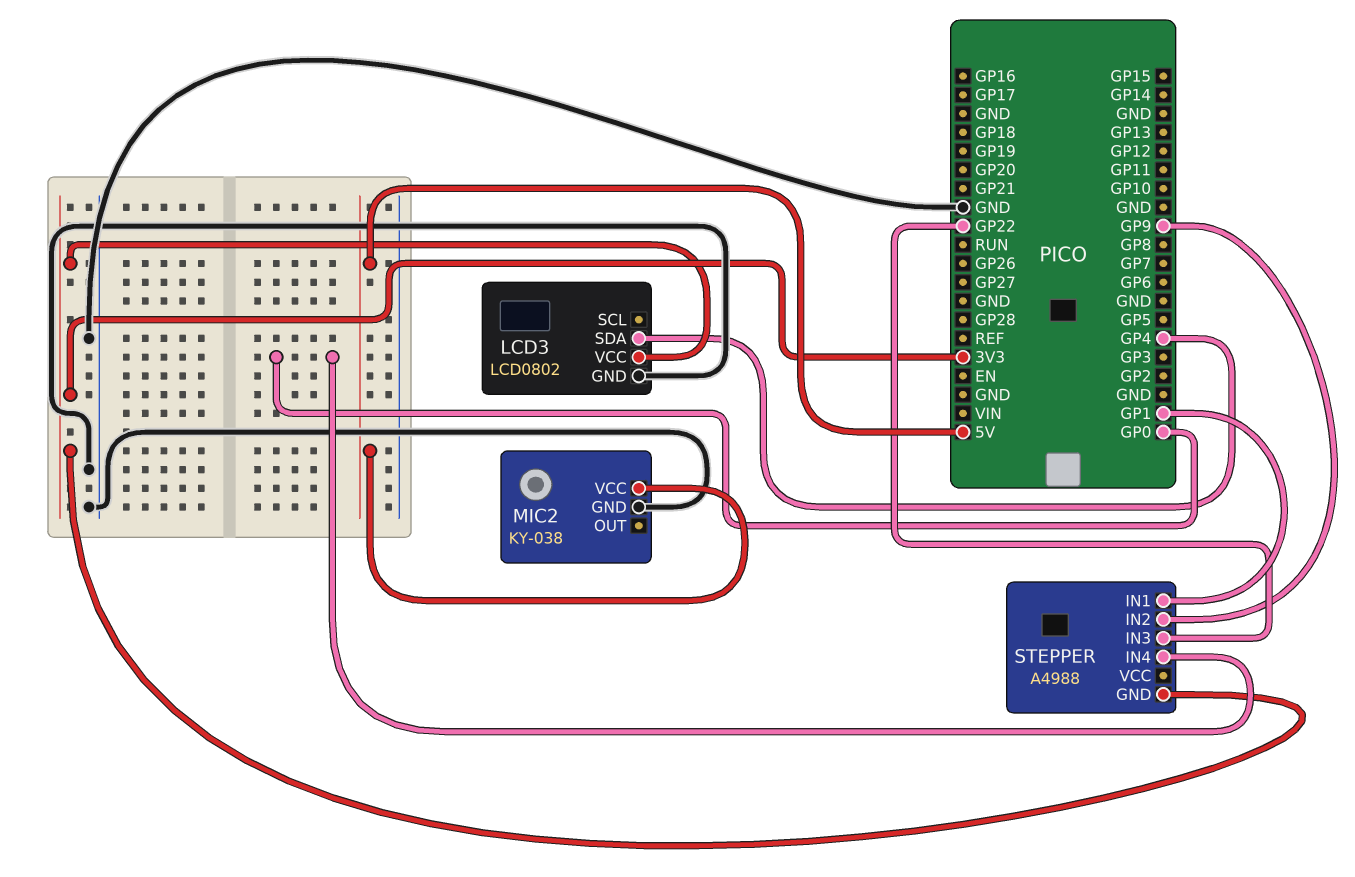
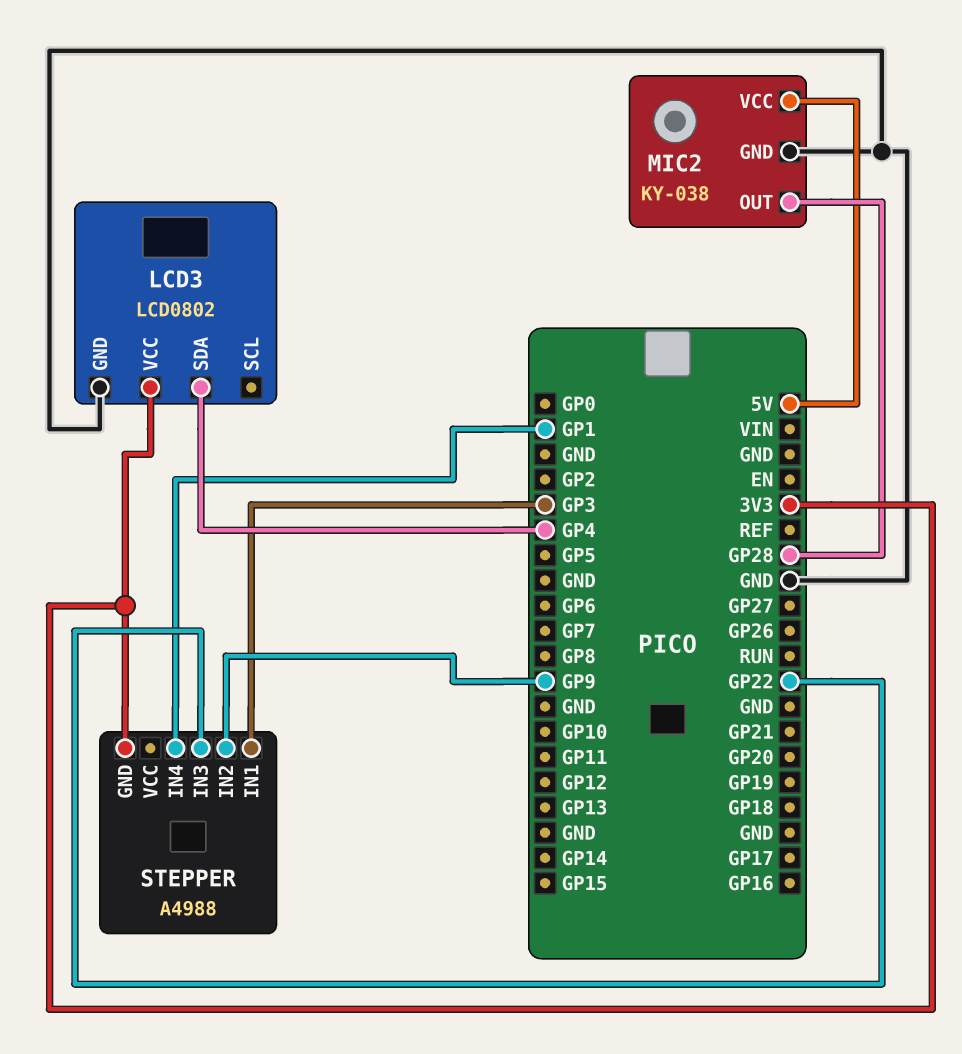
MIC2 pin OUT: none -> GP28
STEPPER pin IN1: GP1 -> GP3
STEPPER pin IN4: GP0 -> GP1

